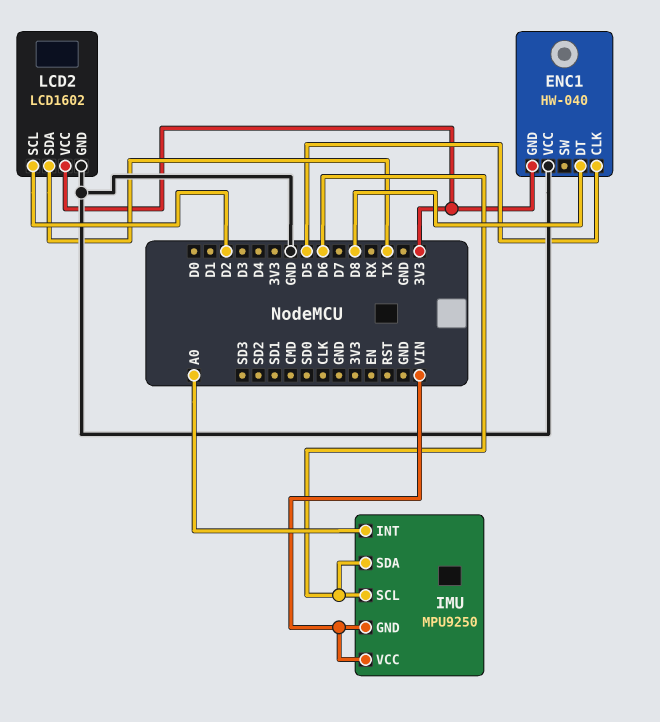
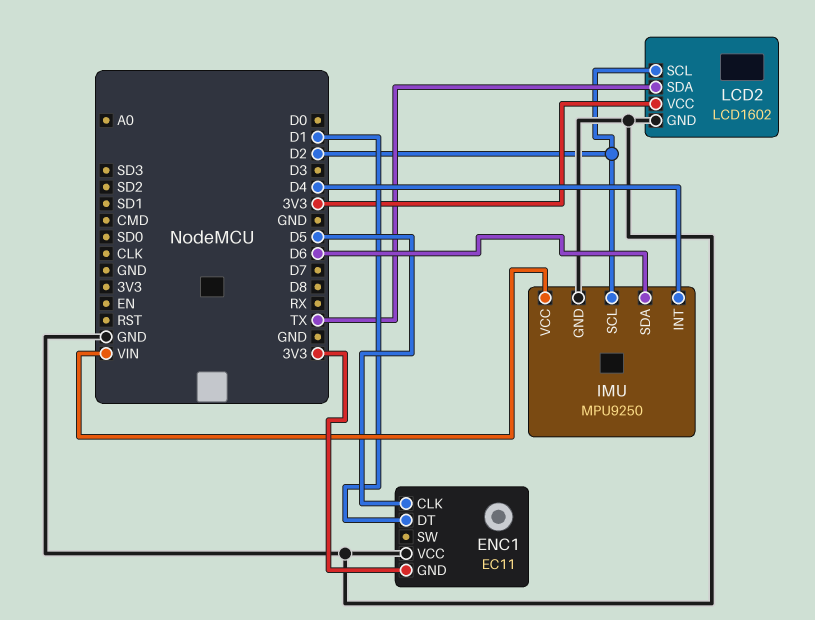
ENC1: HW-040 -> EC11
ENC1 pin DT: D8 -> D1
IMU pin GND: VIN -> GND
IMU pin INT: A0 -> D4
IMU pin SCL: D6 -> D2

